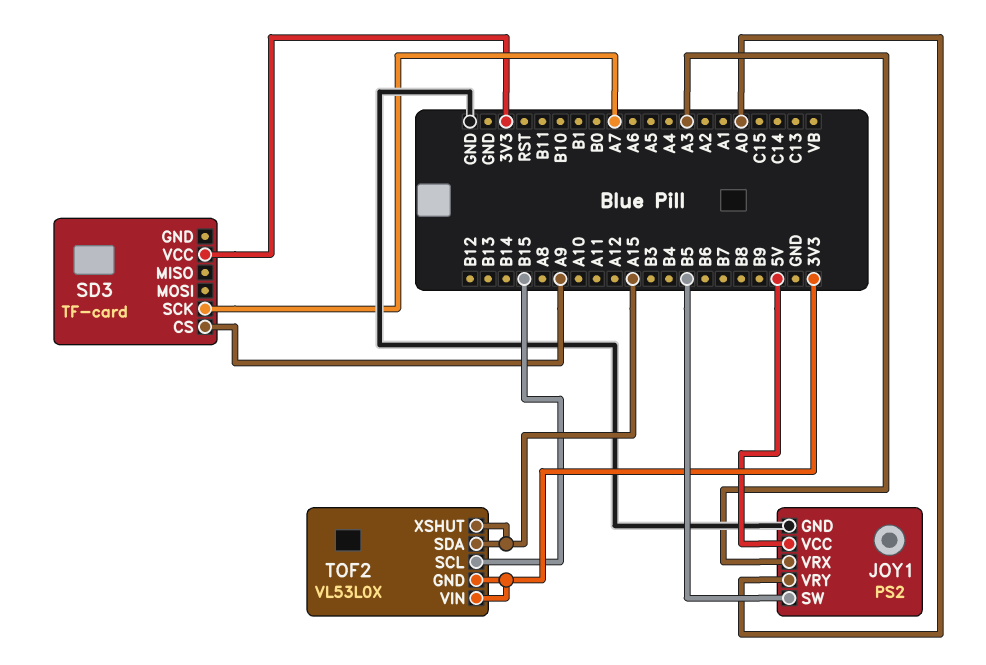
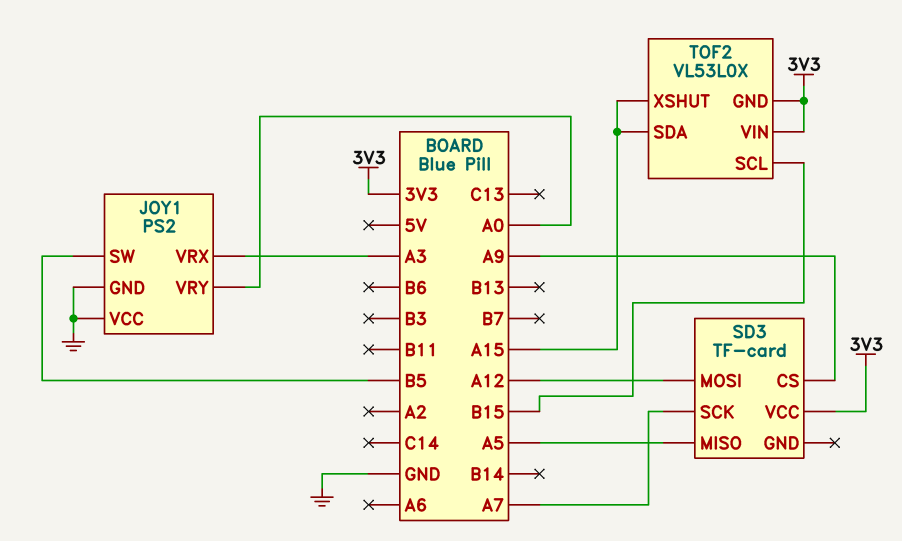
JOY1 pin VCC: 5V -> GND
SD3 pin MISO: none -> A5
SD3 pin MOSI: none -> A12

